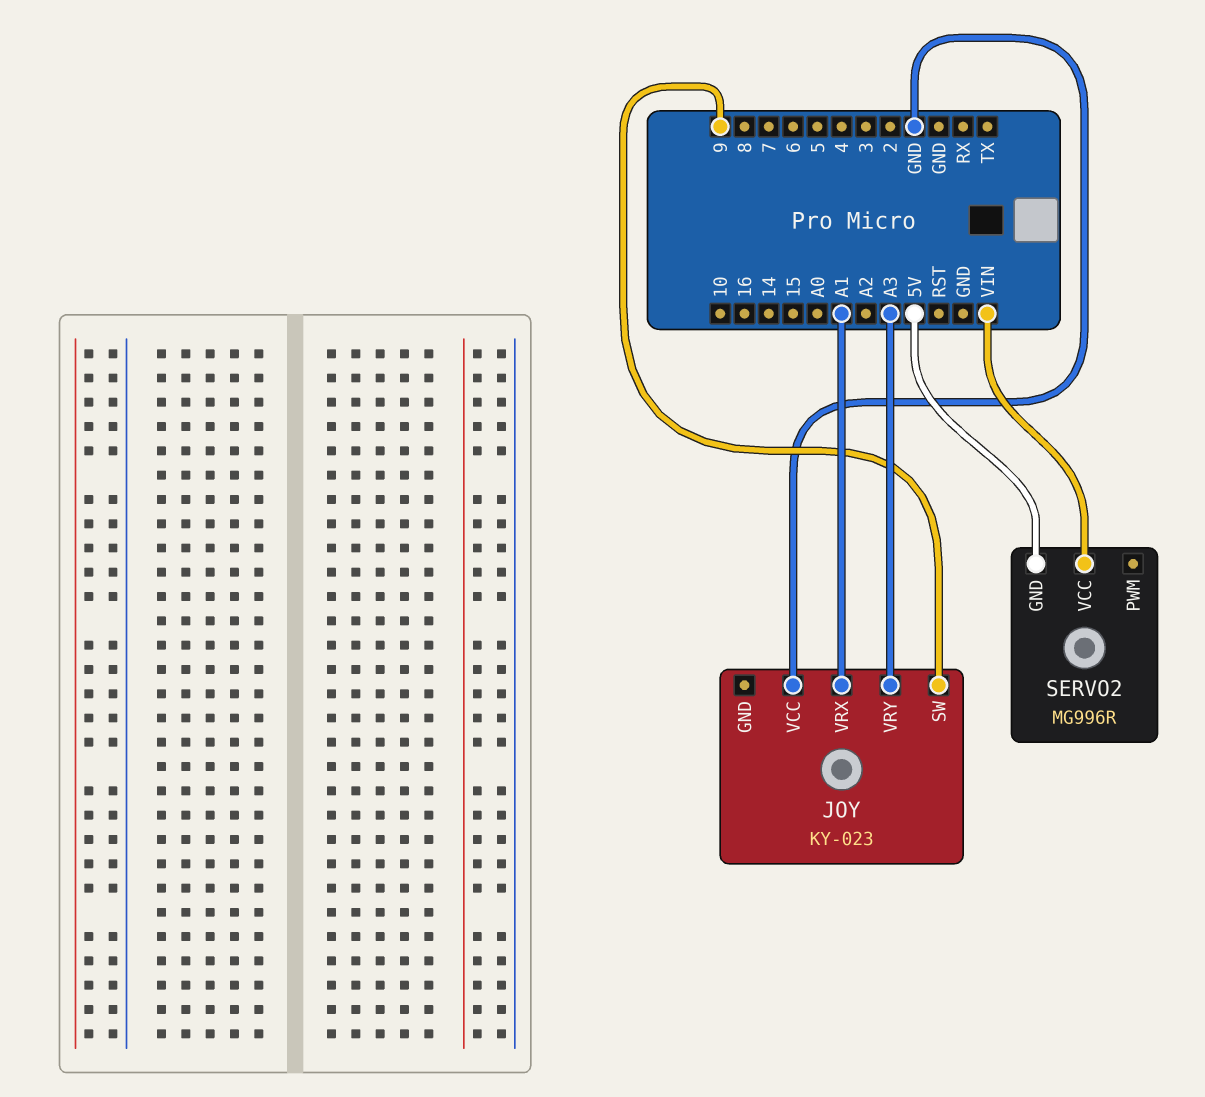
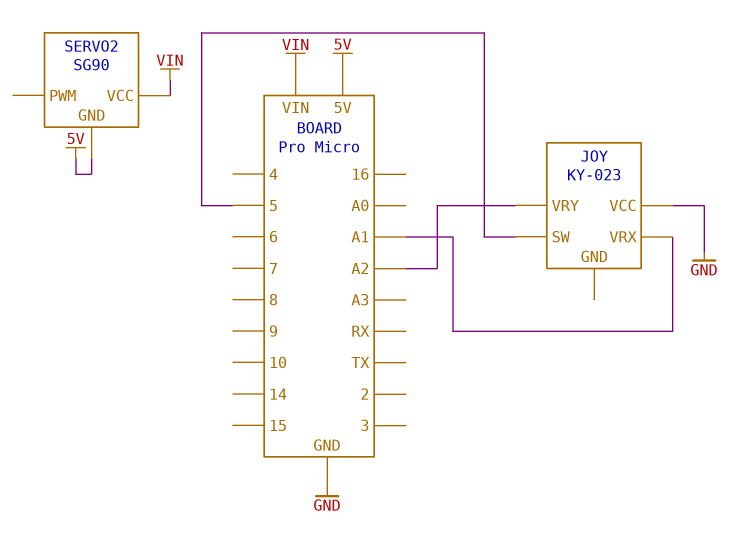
JOY pin SW: 9 -> 5
JOY pin VRY: A3 -> A2
SERVO2: MG996R -> SG90

